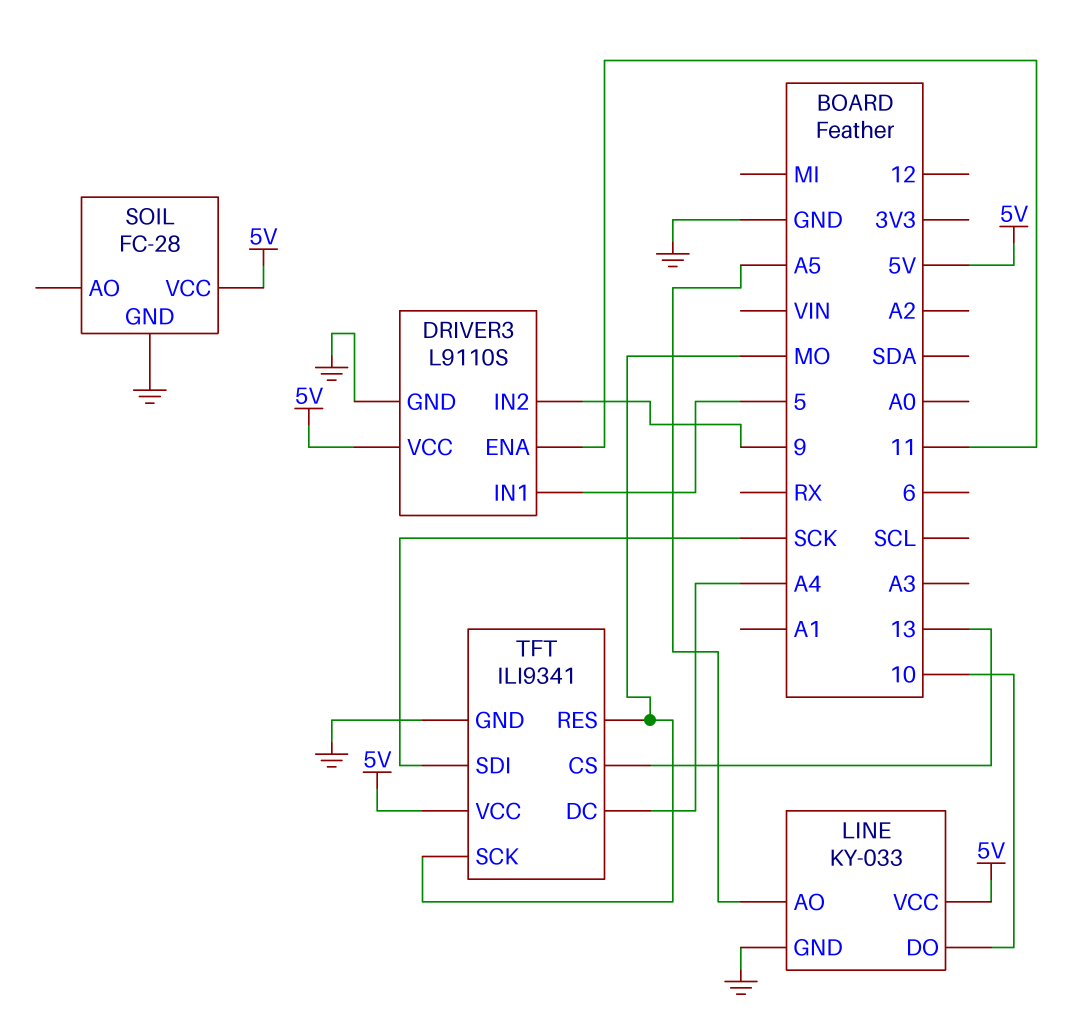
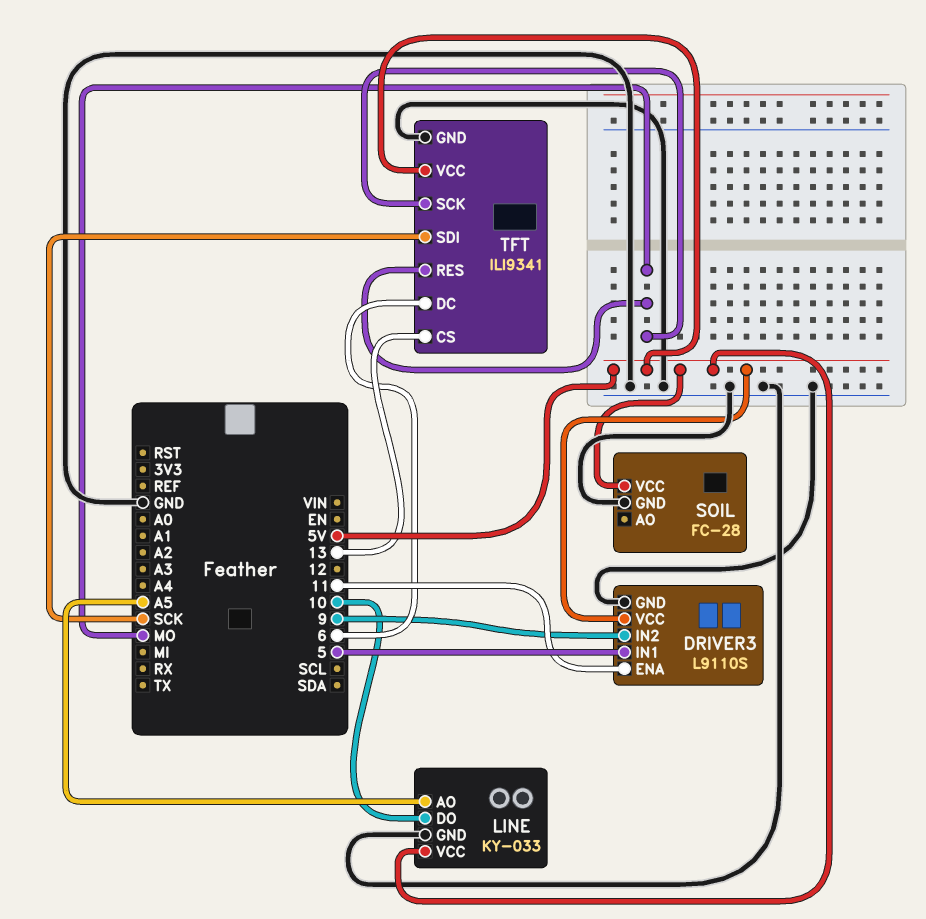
TFT pin DC: A4 -> 6

